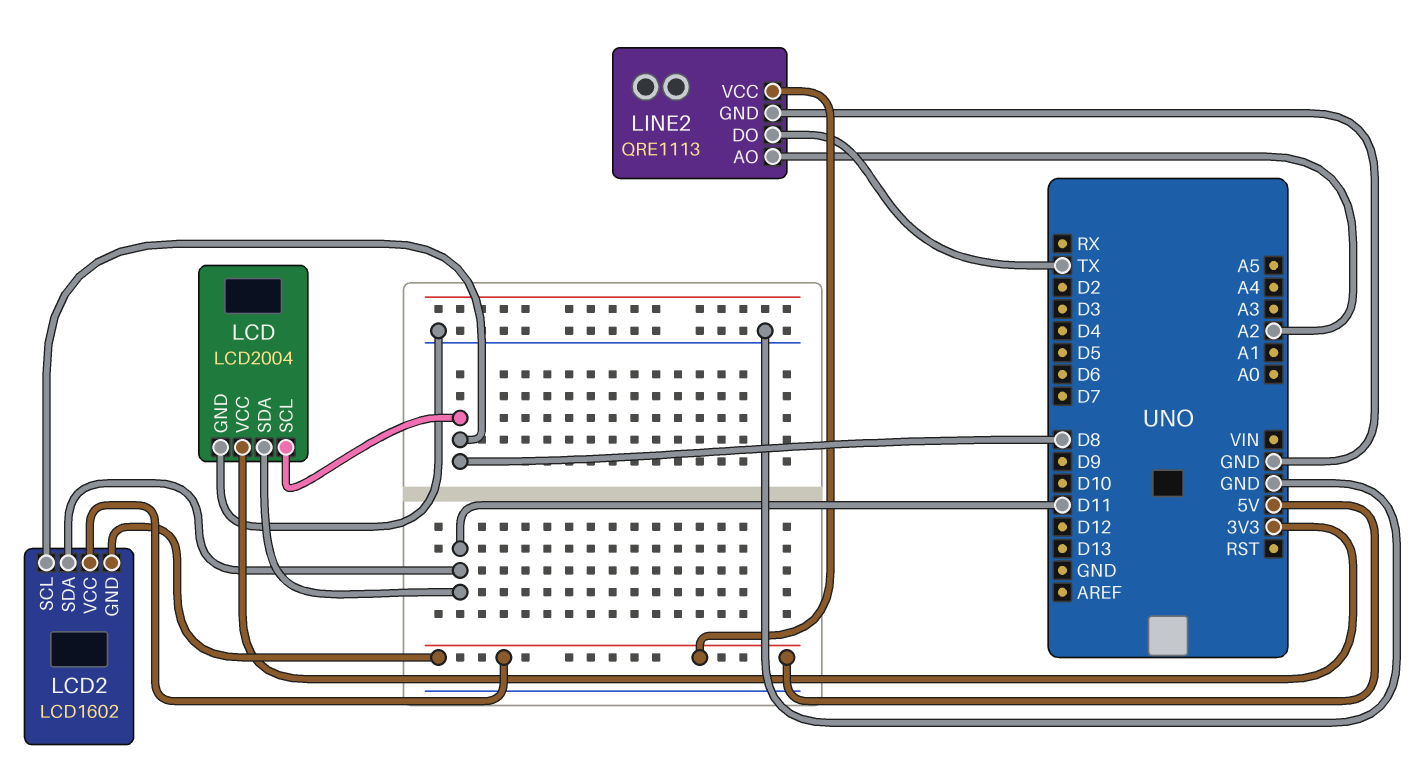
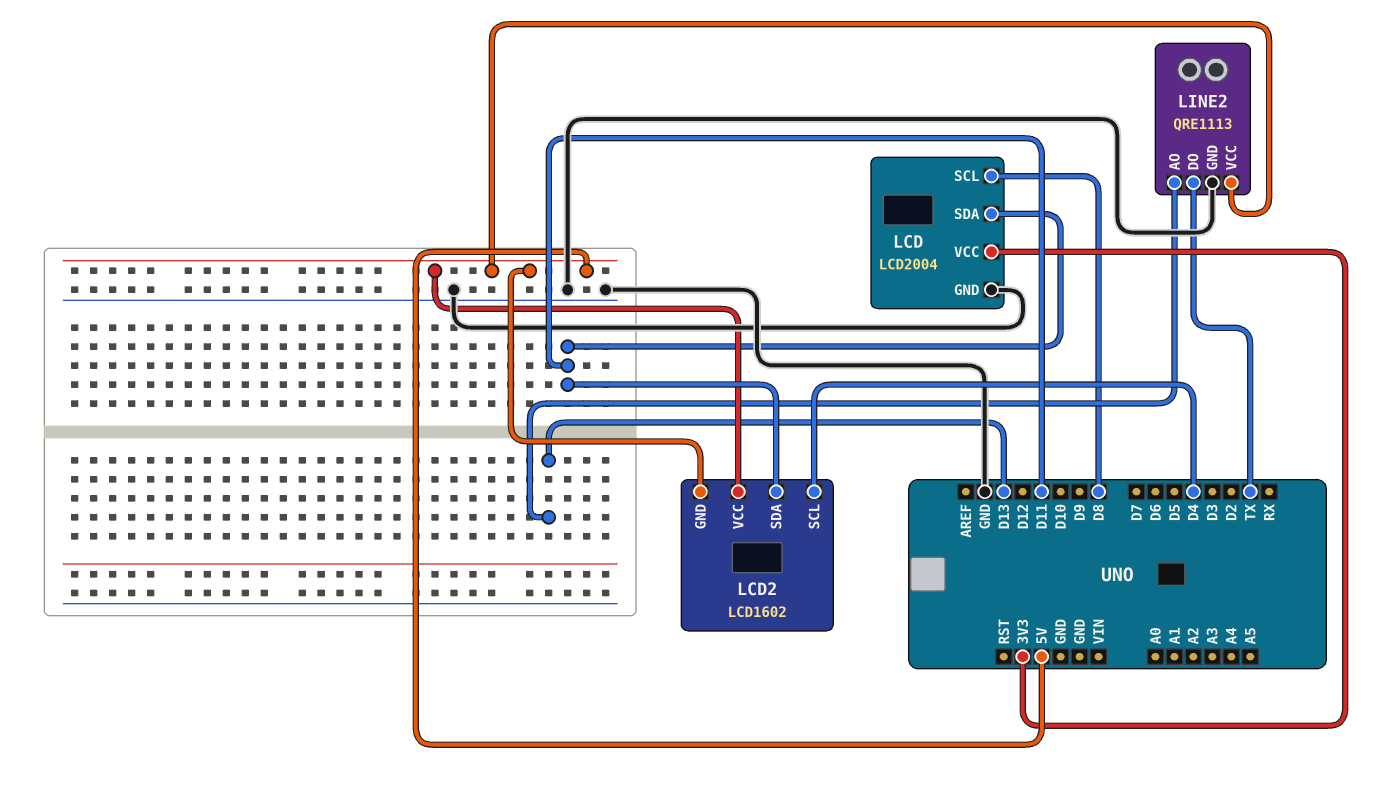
LCD2 pin SCL: D8 -> D4
LINE2 pin AO: A2 -> D13

